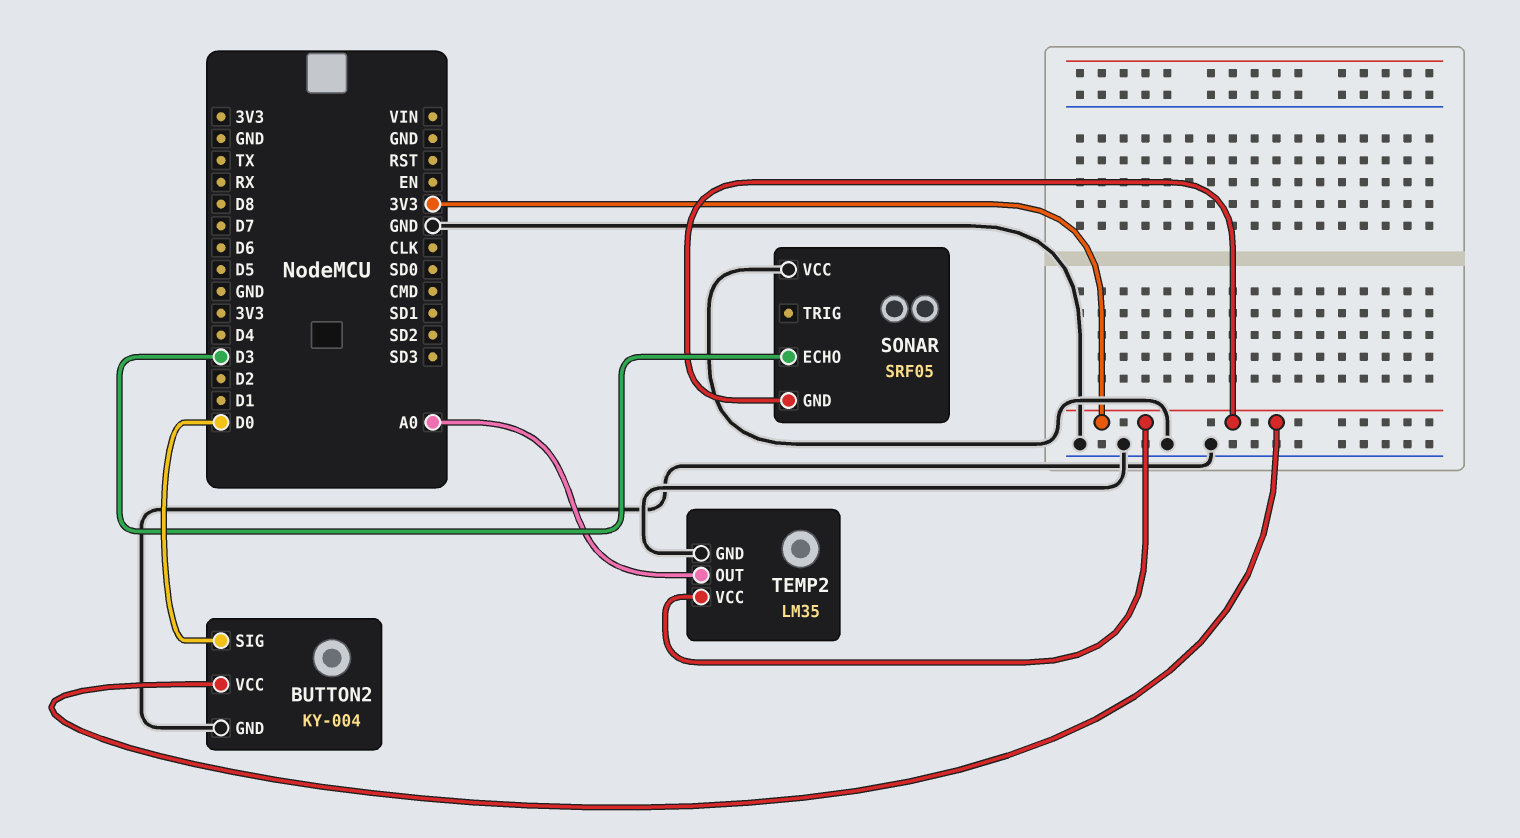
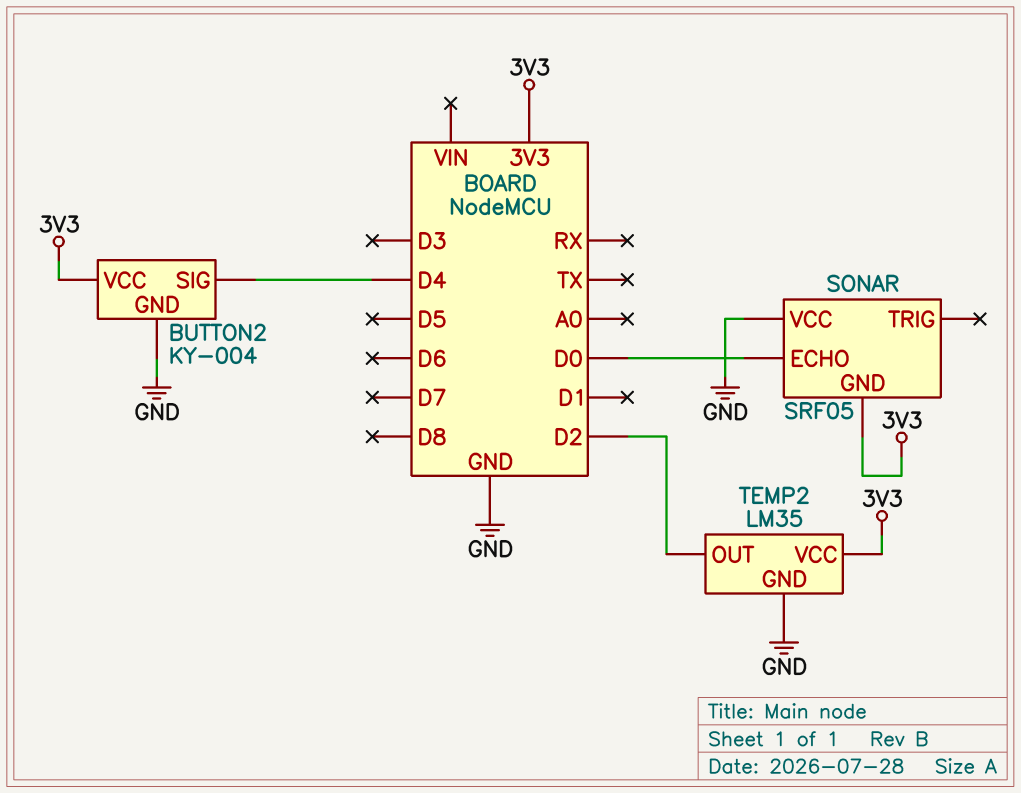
BUTTON2 pin SIG: D0 -> D4
SONAR pin ECHO: D3 -> D0
TEMP2 pin OUT: A0 -> D2

